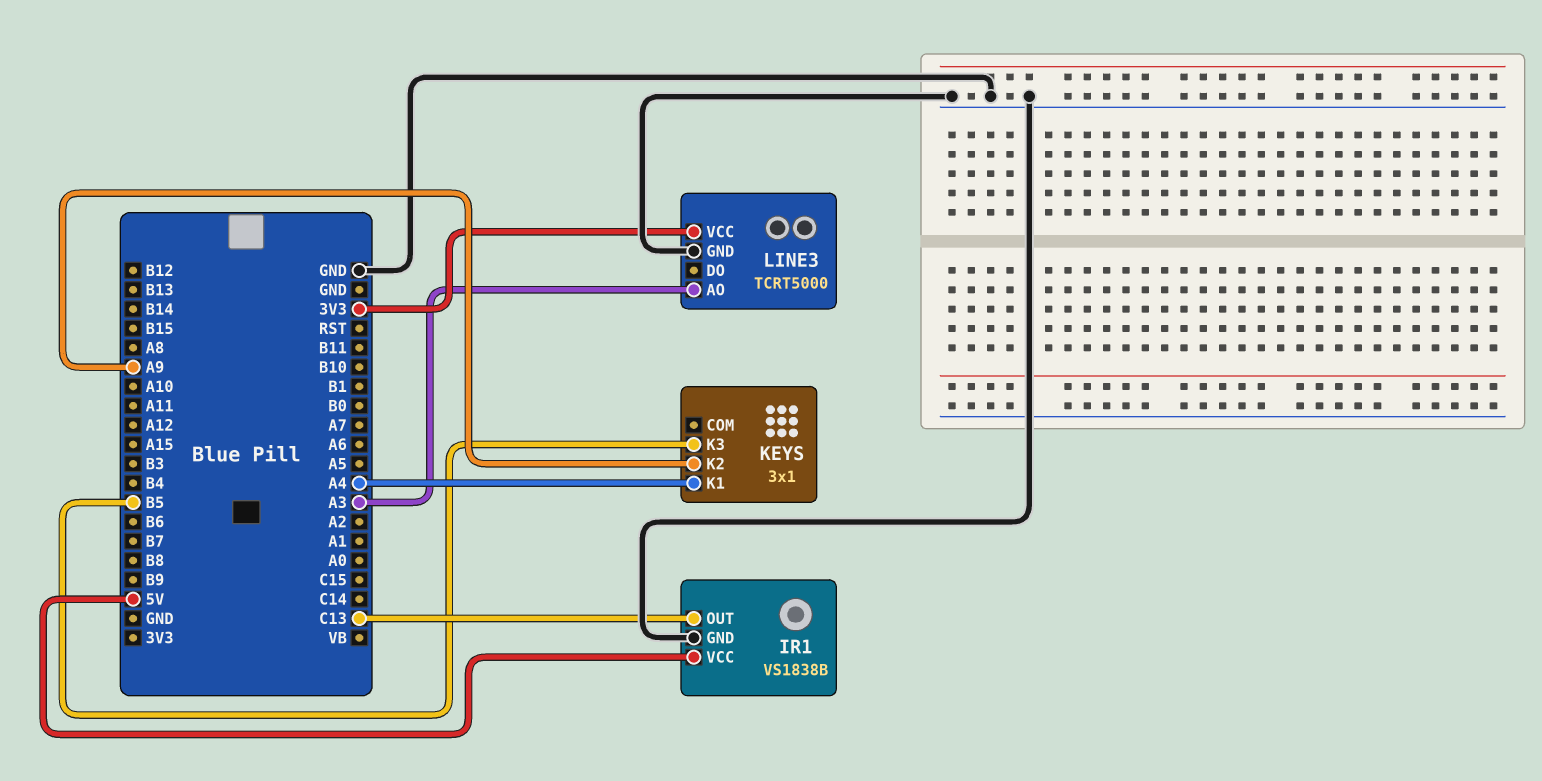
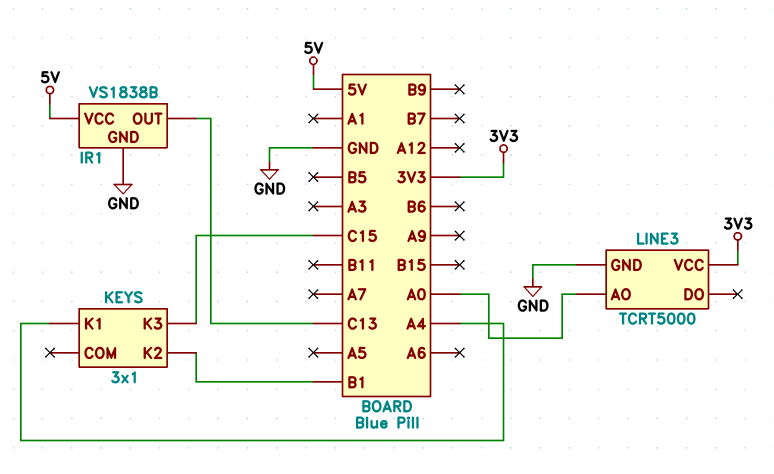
KEYS pin K2: A9 -> B1
KEYS pin K3: B5 -> C15
LINE3 pin AO: A3 -> A0

